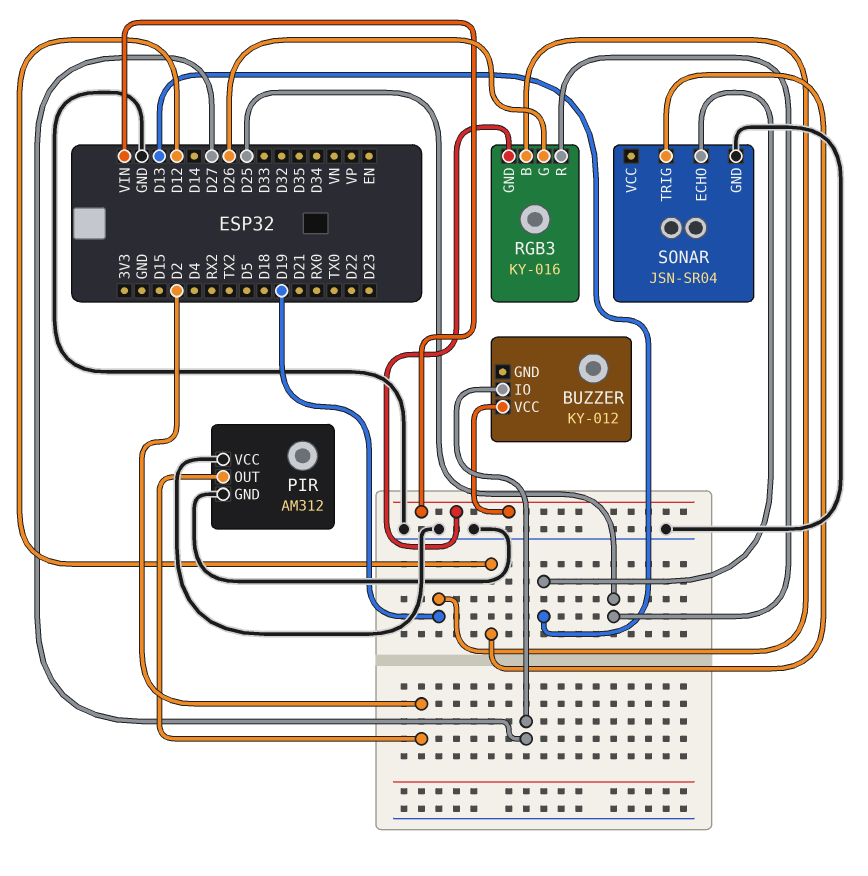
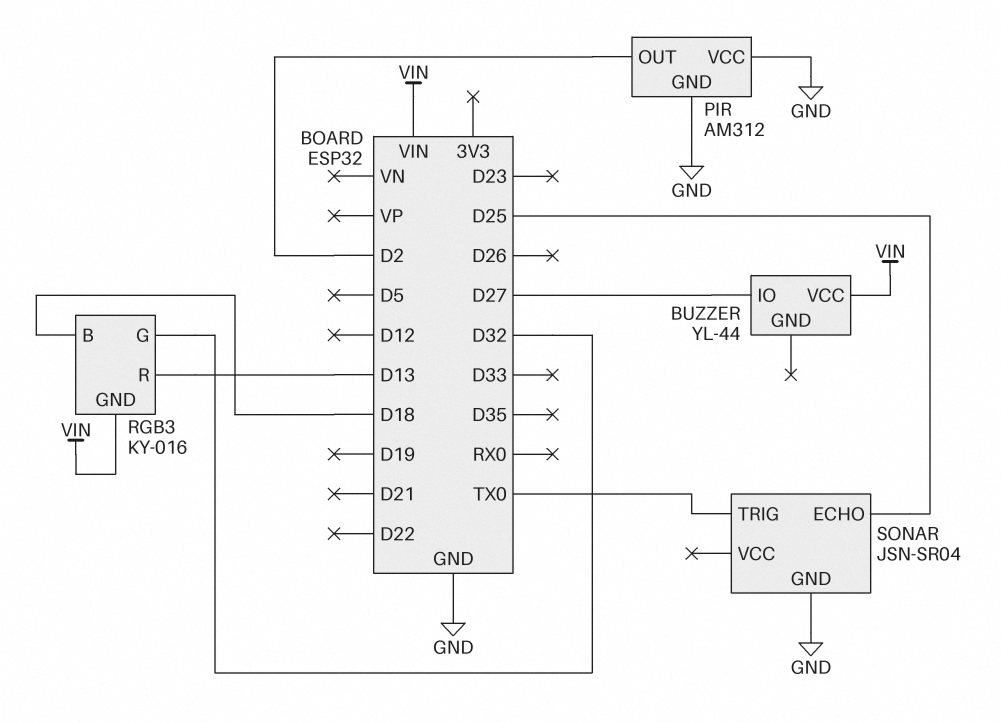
BUZZER: KY-012 -> YL-44
RGB3 pin B: D19 -> D18
RGB3 pin G: D26 -> D32
RGB3 pin R: D25 -> D13
SONAR pin ECHO: D13 -> D25
SONAR pin TRIG: D12 -> TX0

